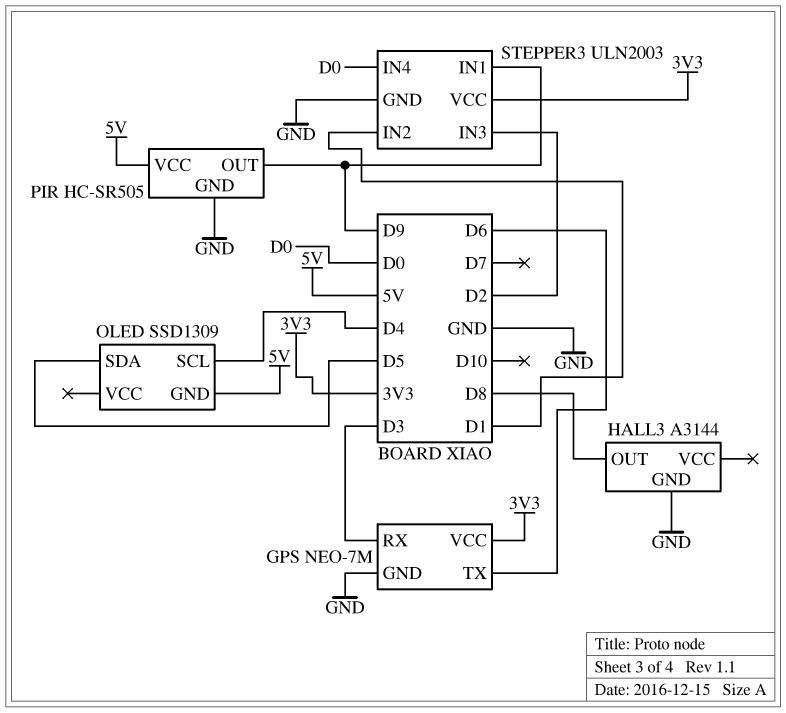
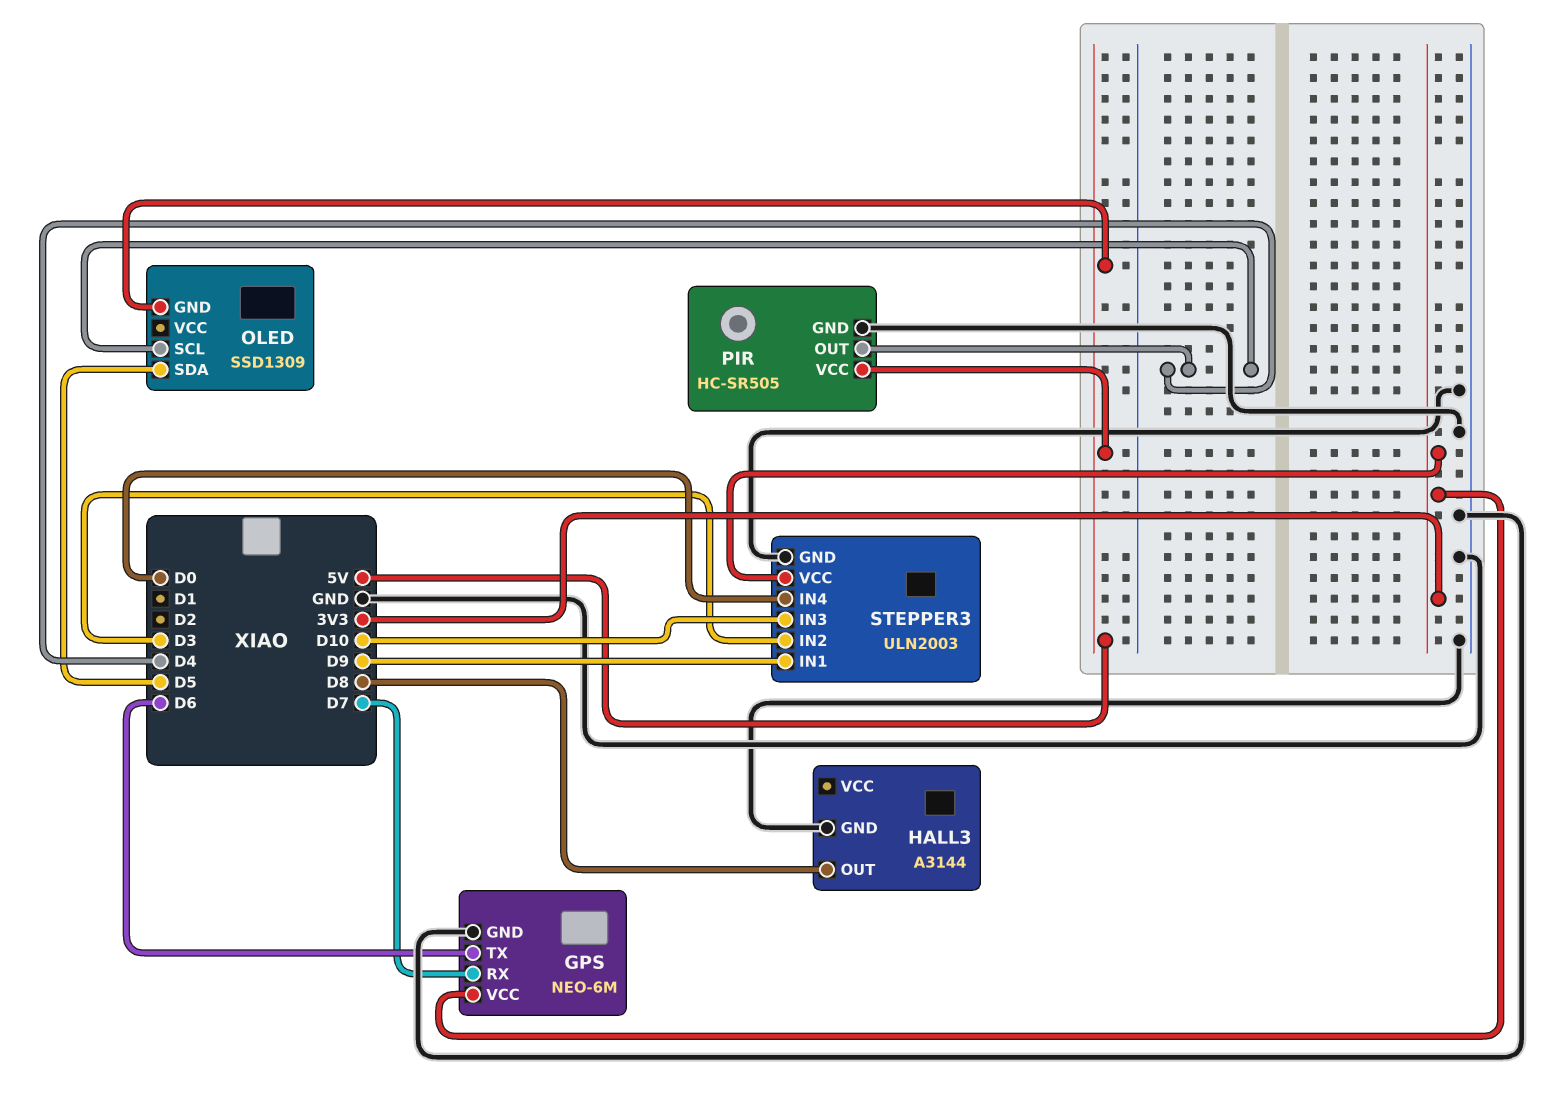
GPS: NEO-7M -> NEO-6M
GPS pin RX: D3 -> D7
PIR pin OUT: D9 -> D4
STEPPER3 pin IN2: D1 -> D3
STEPPER3 pin IN3: D2 -> D10

